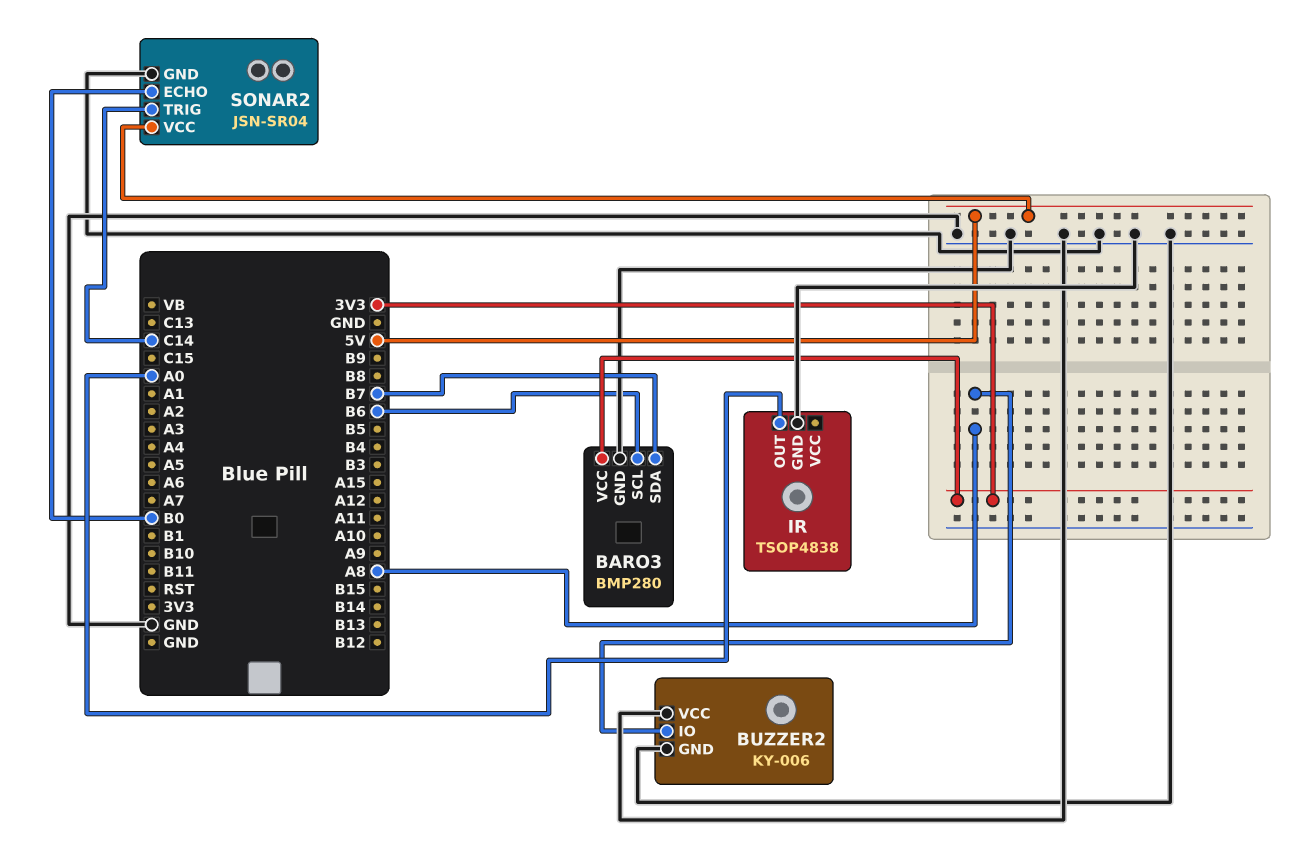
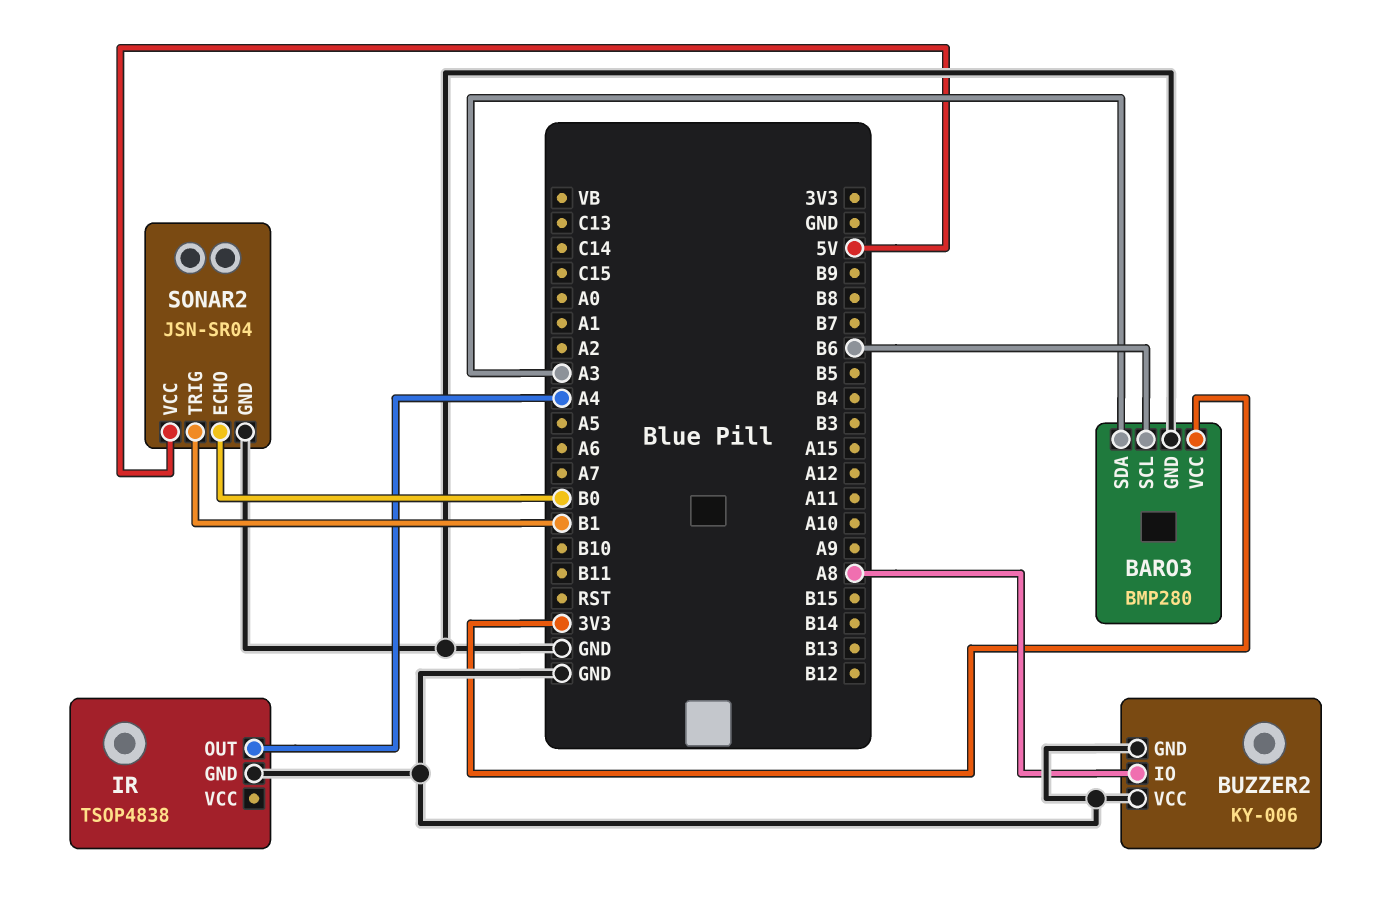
BARO3 pin SDA: B7 -> A3
IR pin OUT: A0 -> A4
SONAR2 pin TRIG: C14 -> B1

